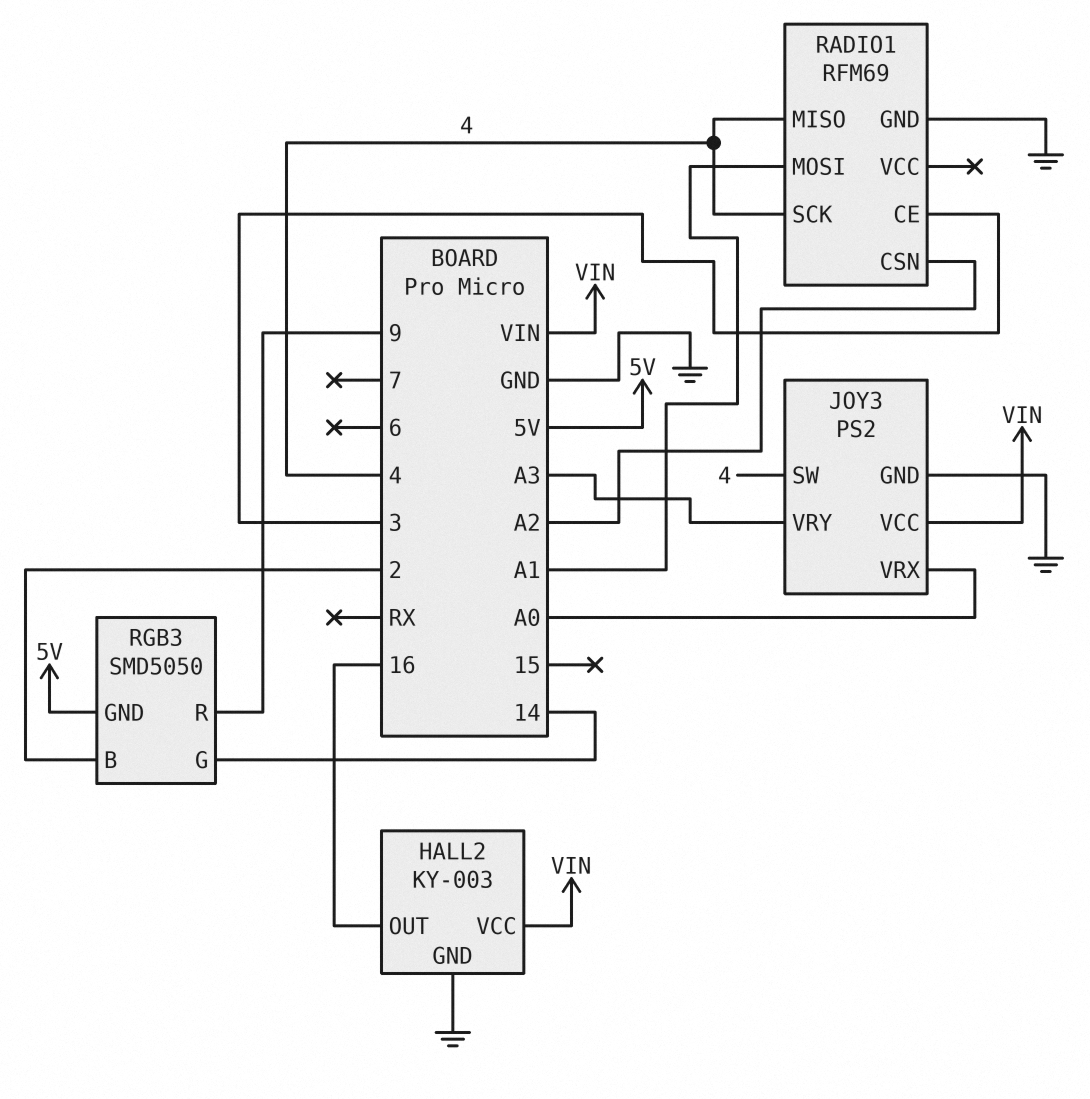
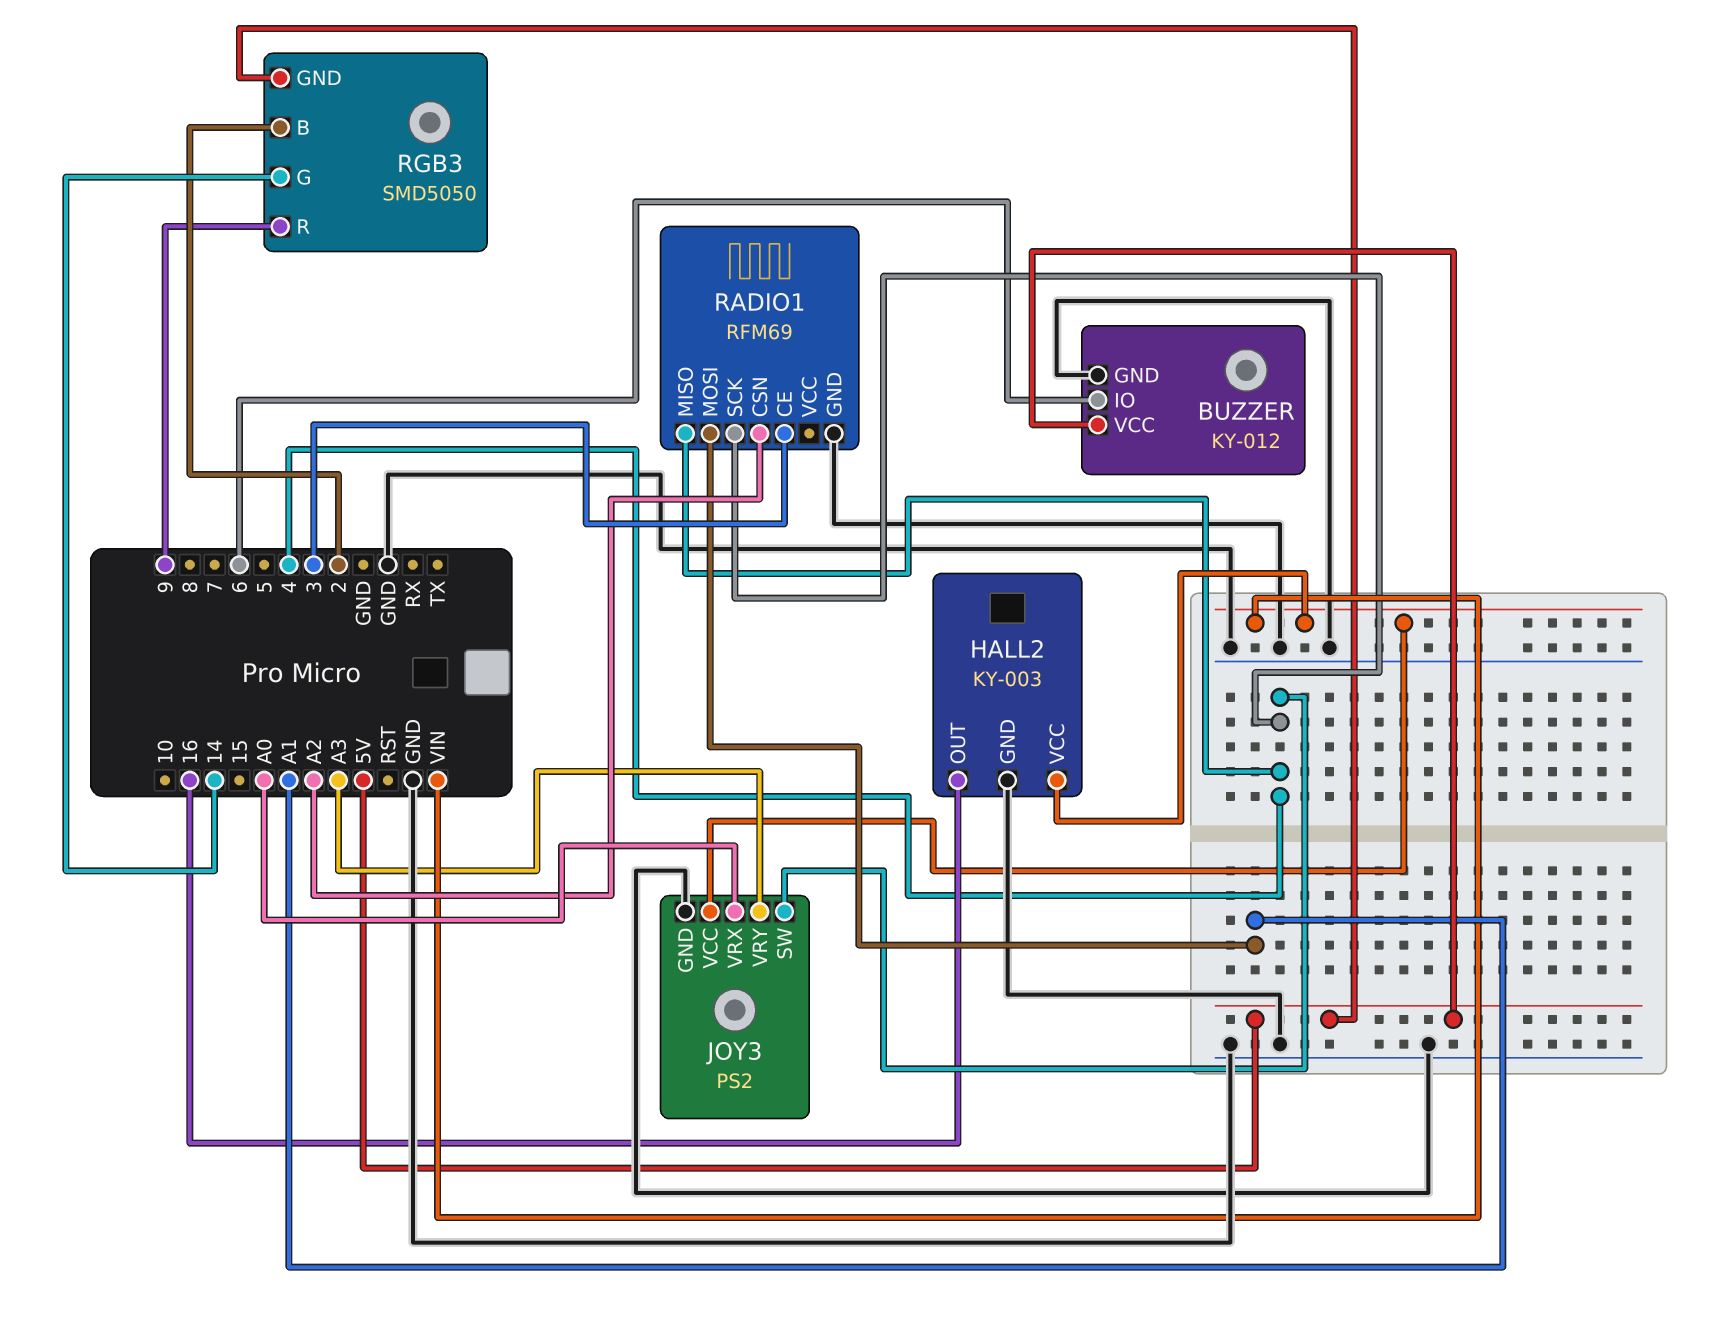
BUZZER: none -> KY-012
BUZZER pin GND: none -> GND
BUZZER pin IO: none -> 6
BUZZER pin VCC: none -> 5V

